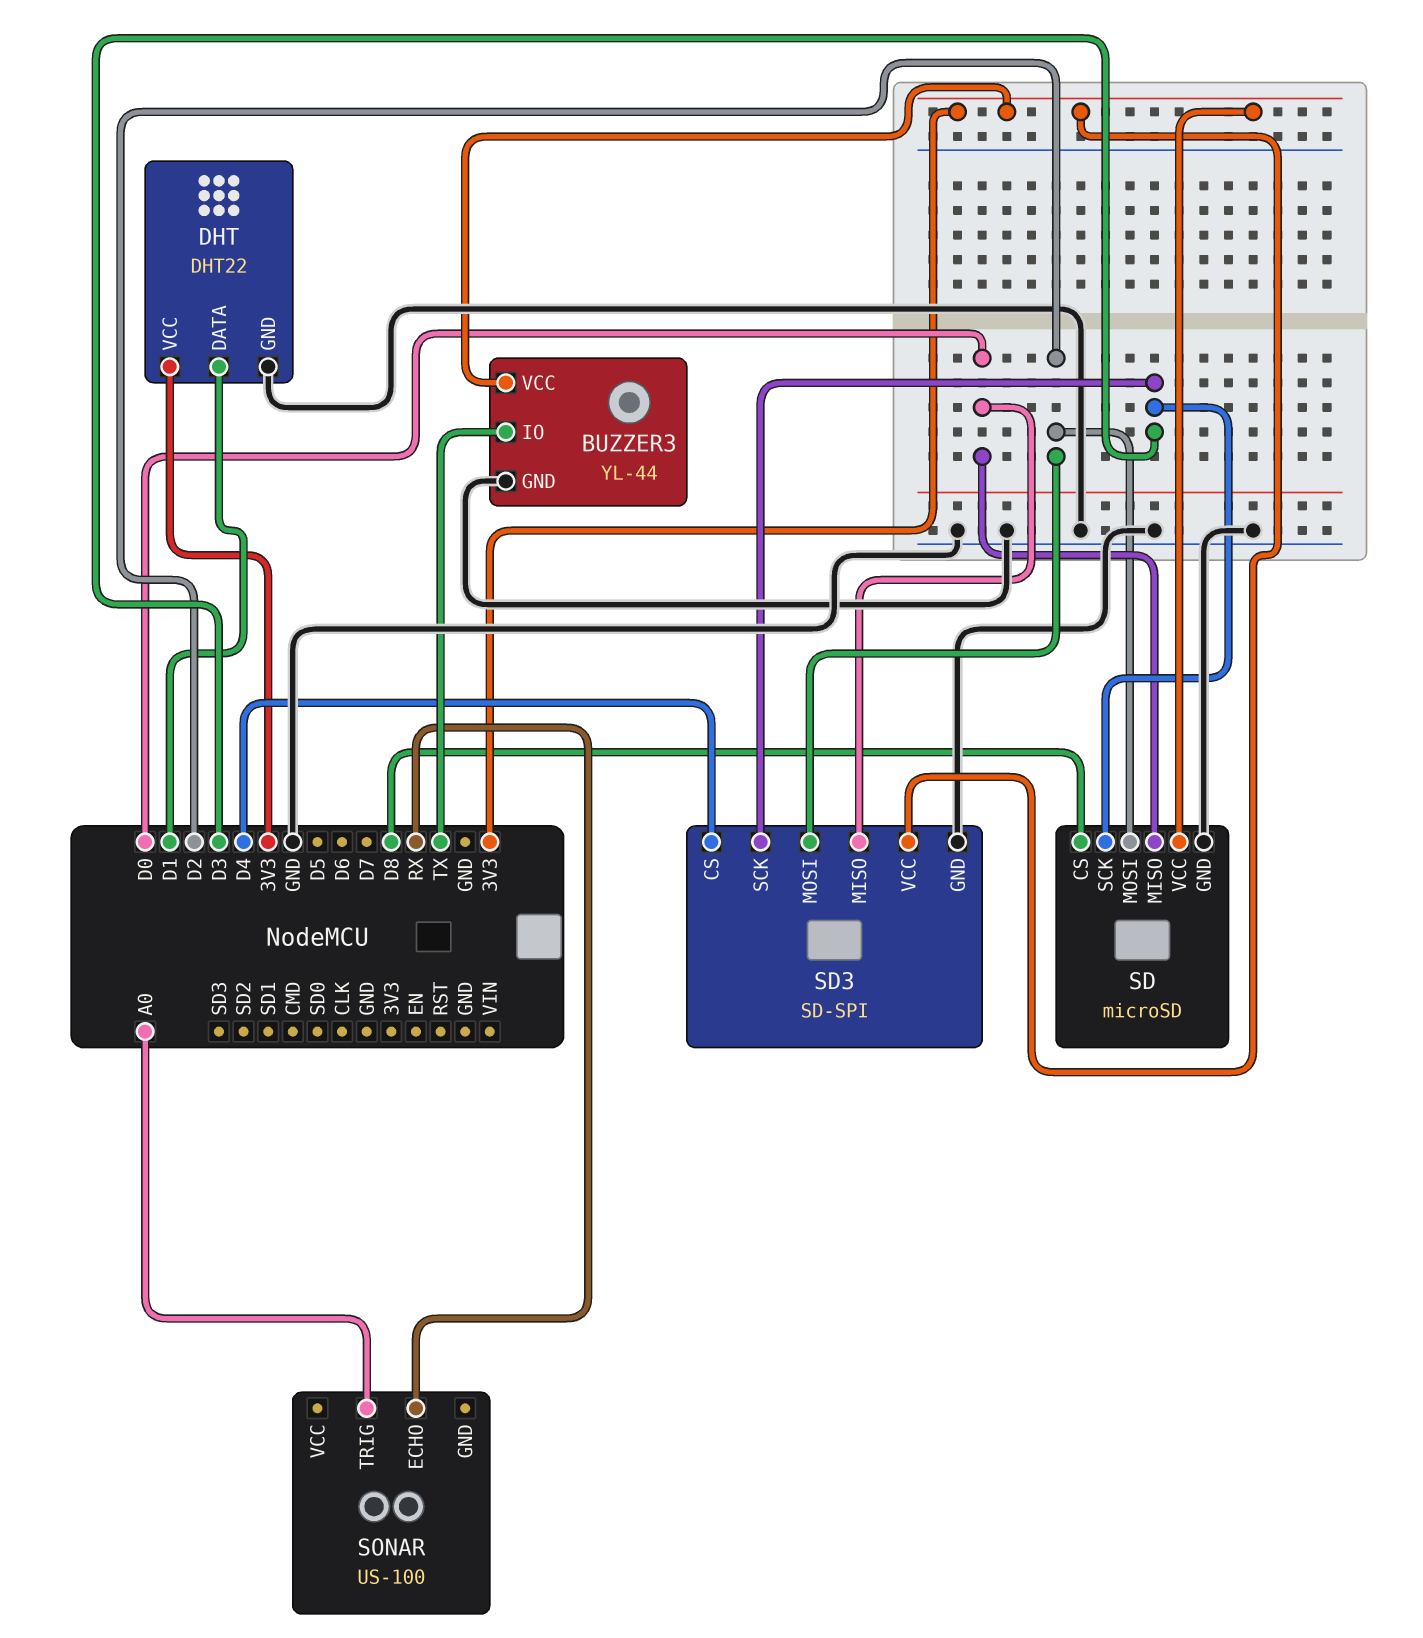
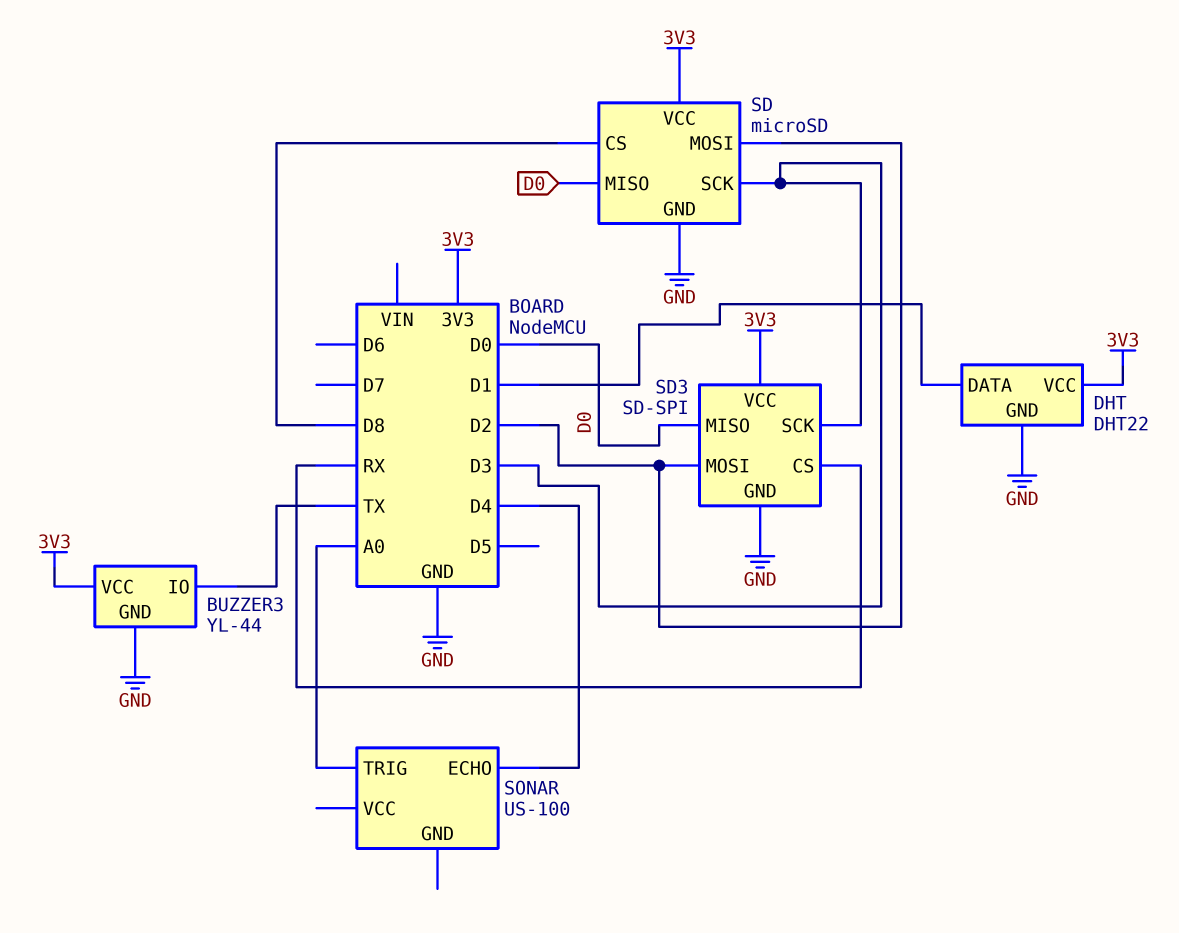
SD3 pin CS: D4 -> RX
SONAR pin ECHO: RX -> D4

